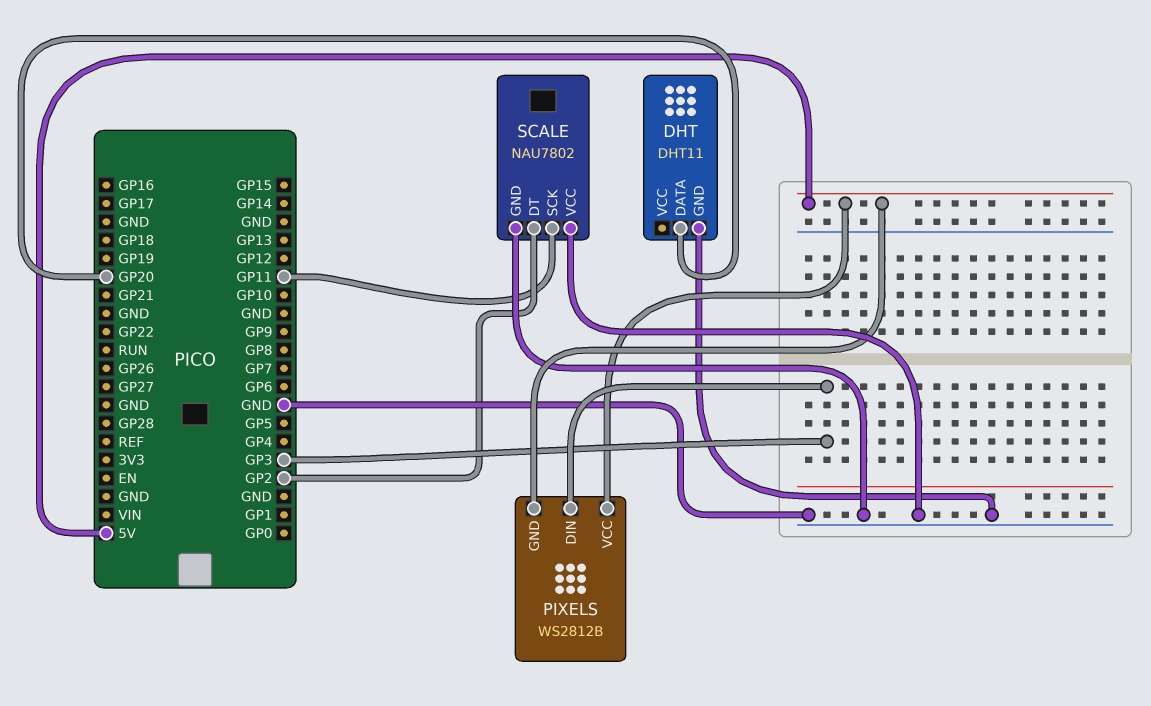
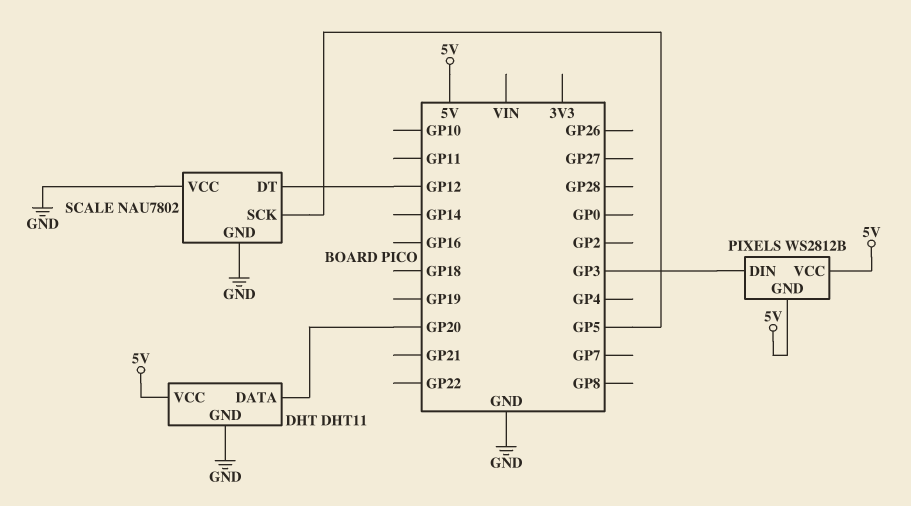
DHT pin VCC: none -> 5V
SCALE pin DT: GP2 -> GP12
SCALE pin SCK: GP11 -> GP5

